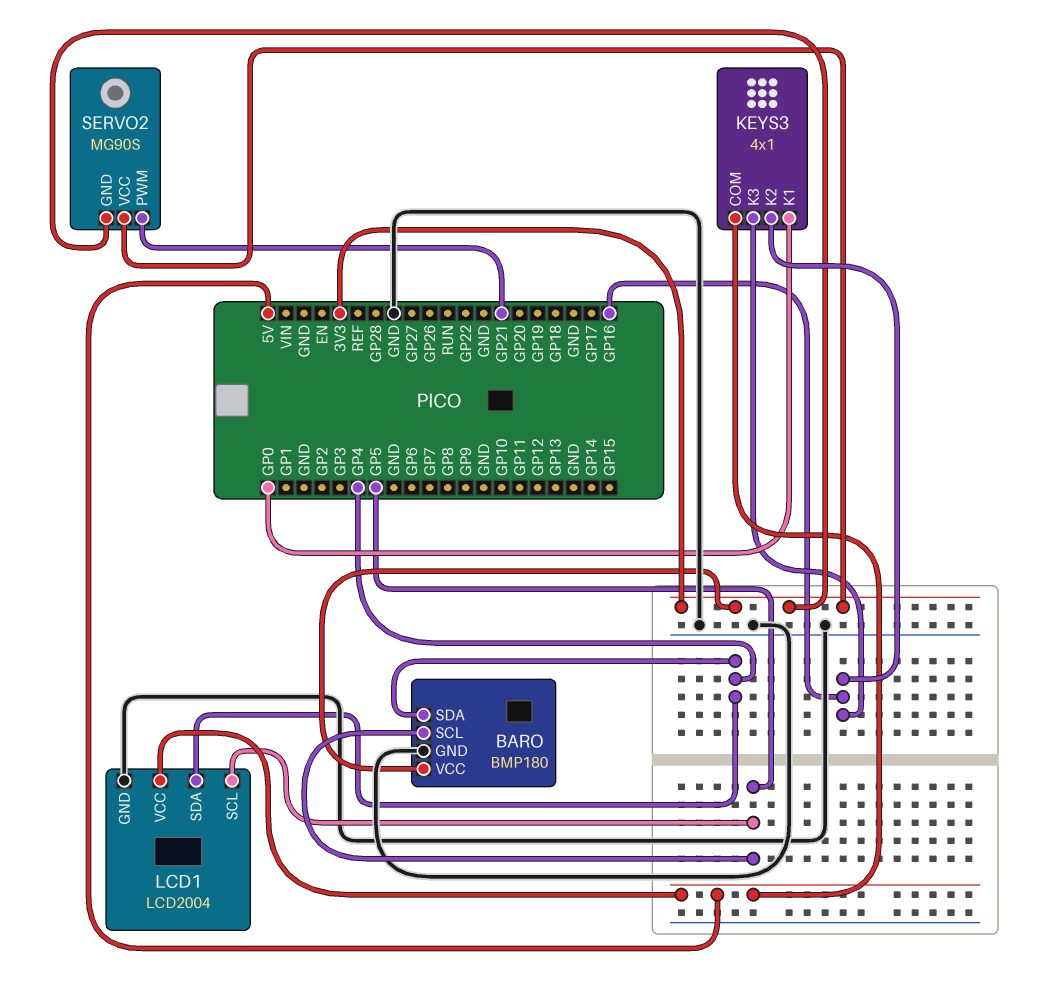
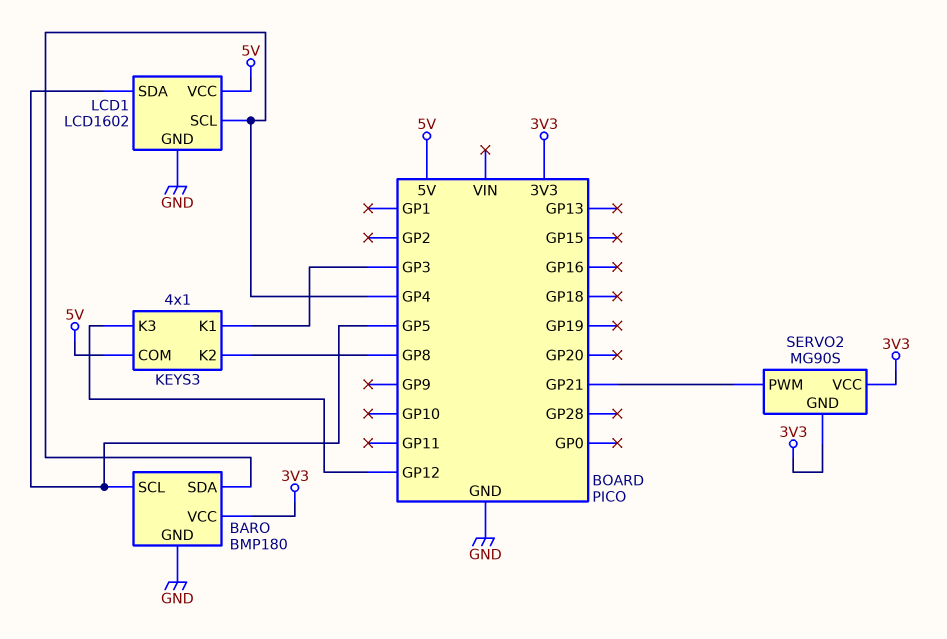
KEYS3 pin K1: GP0 -> GP3
KEYS3 pin K2: GP16 -> GP8
KEYS3 pin K3: GP16 -> GP12
LCD1: LCD2004 -> LCD1602
LCD1 pin SCL: GP5 -> GP4
LCD1 pin SDA: GP4 -> GP5

